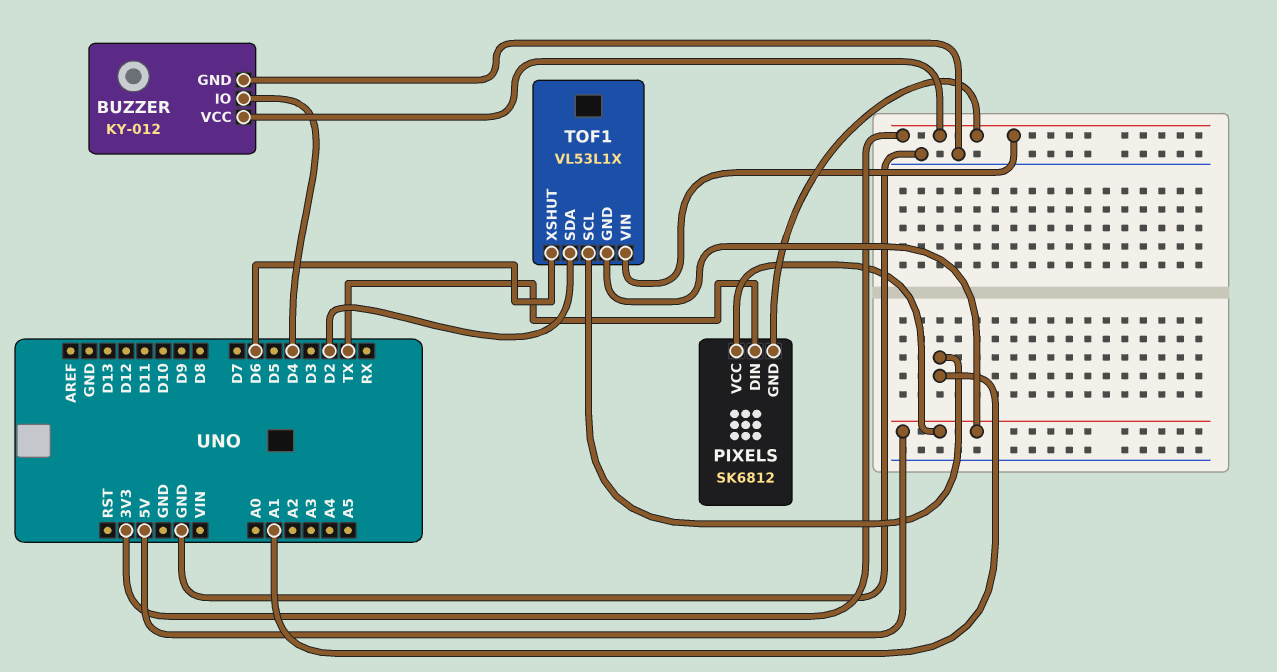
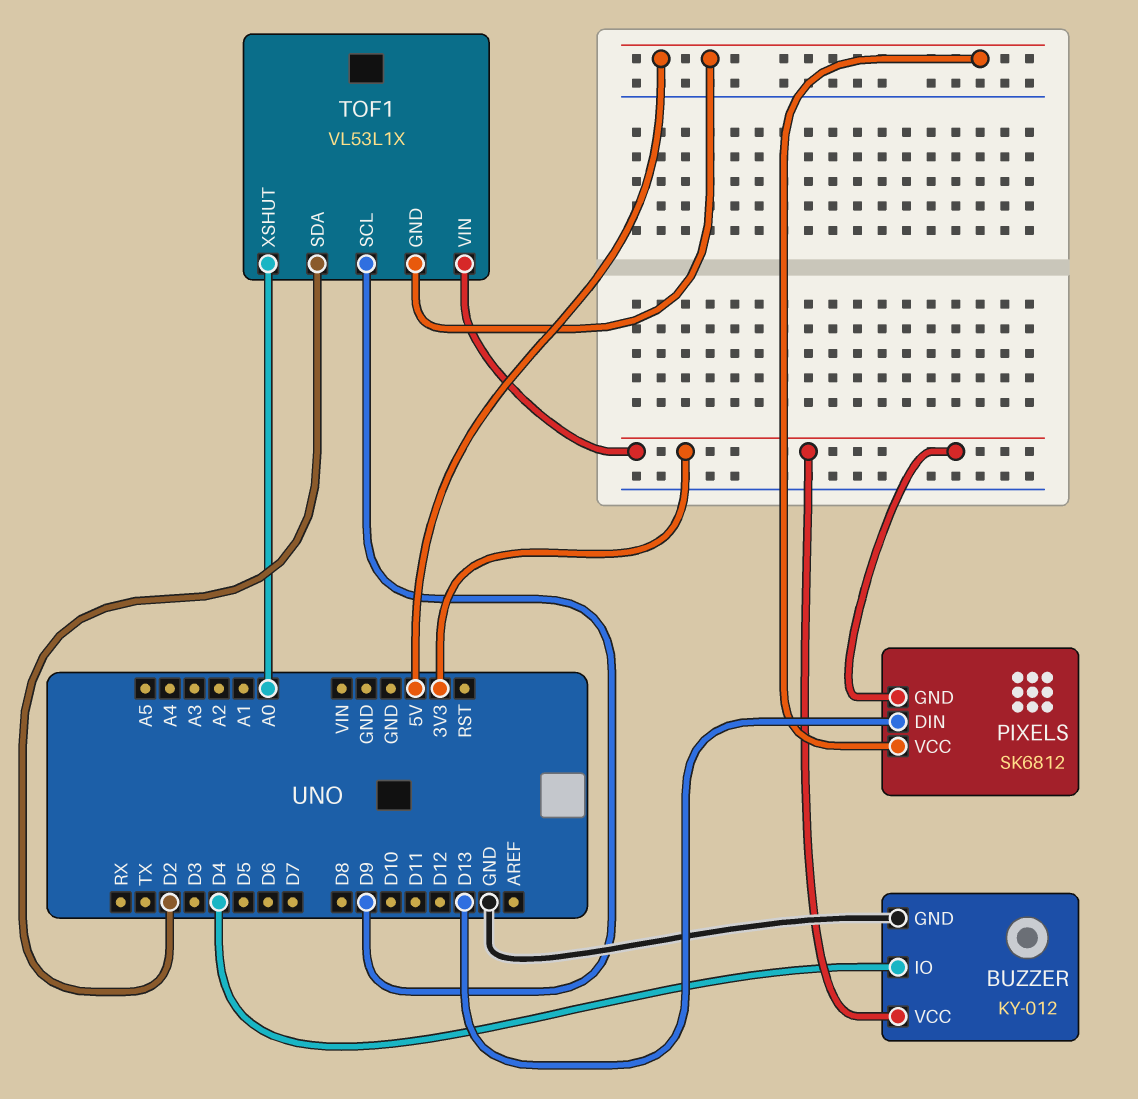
PIXELS pin DIN: TX -> D13
TOF1 pin SCL: A1 -> D9
TOF1 pin XSHUT: D6 -> A0

